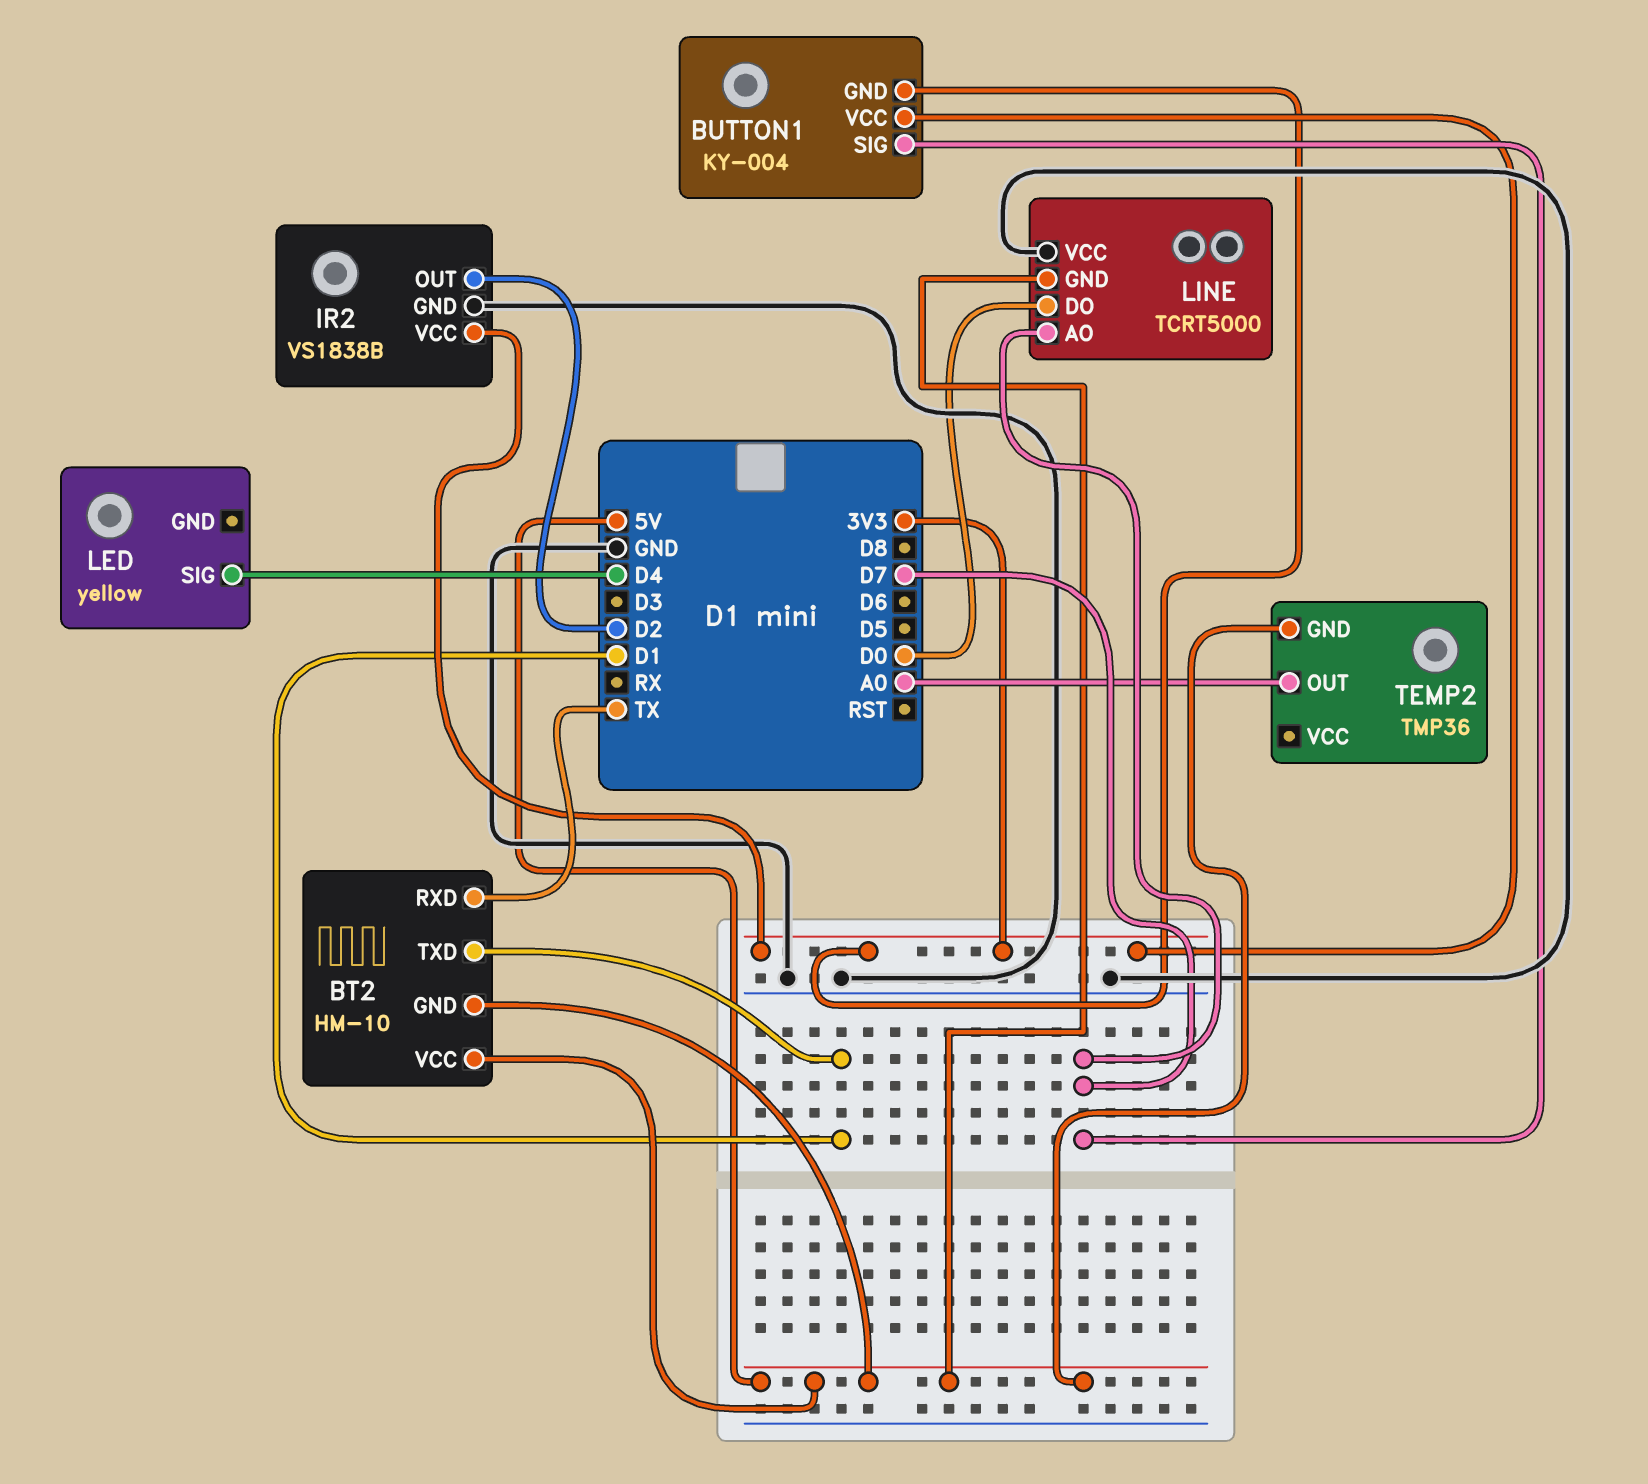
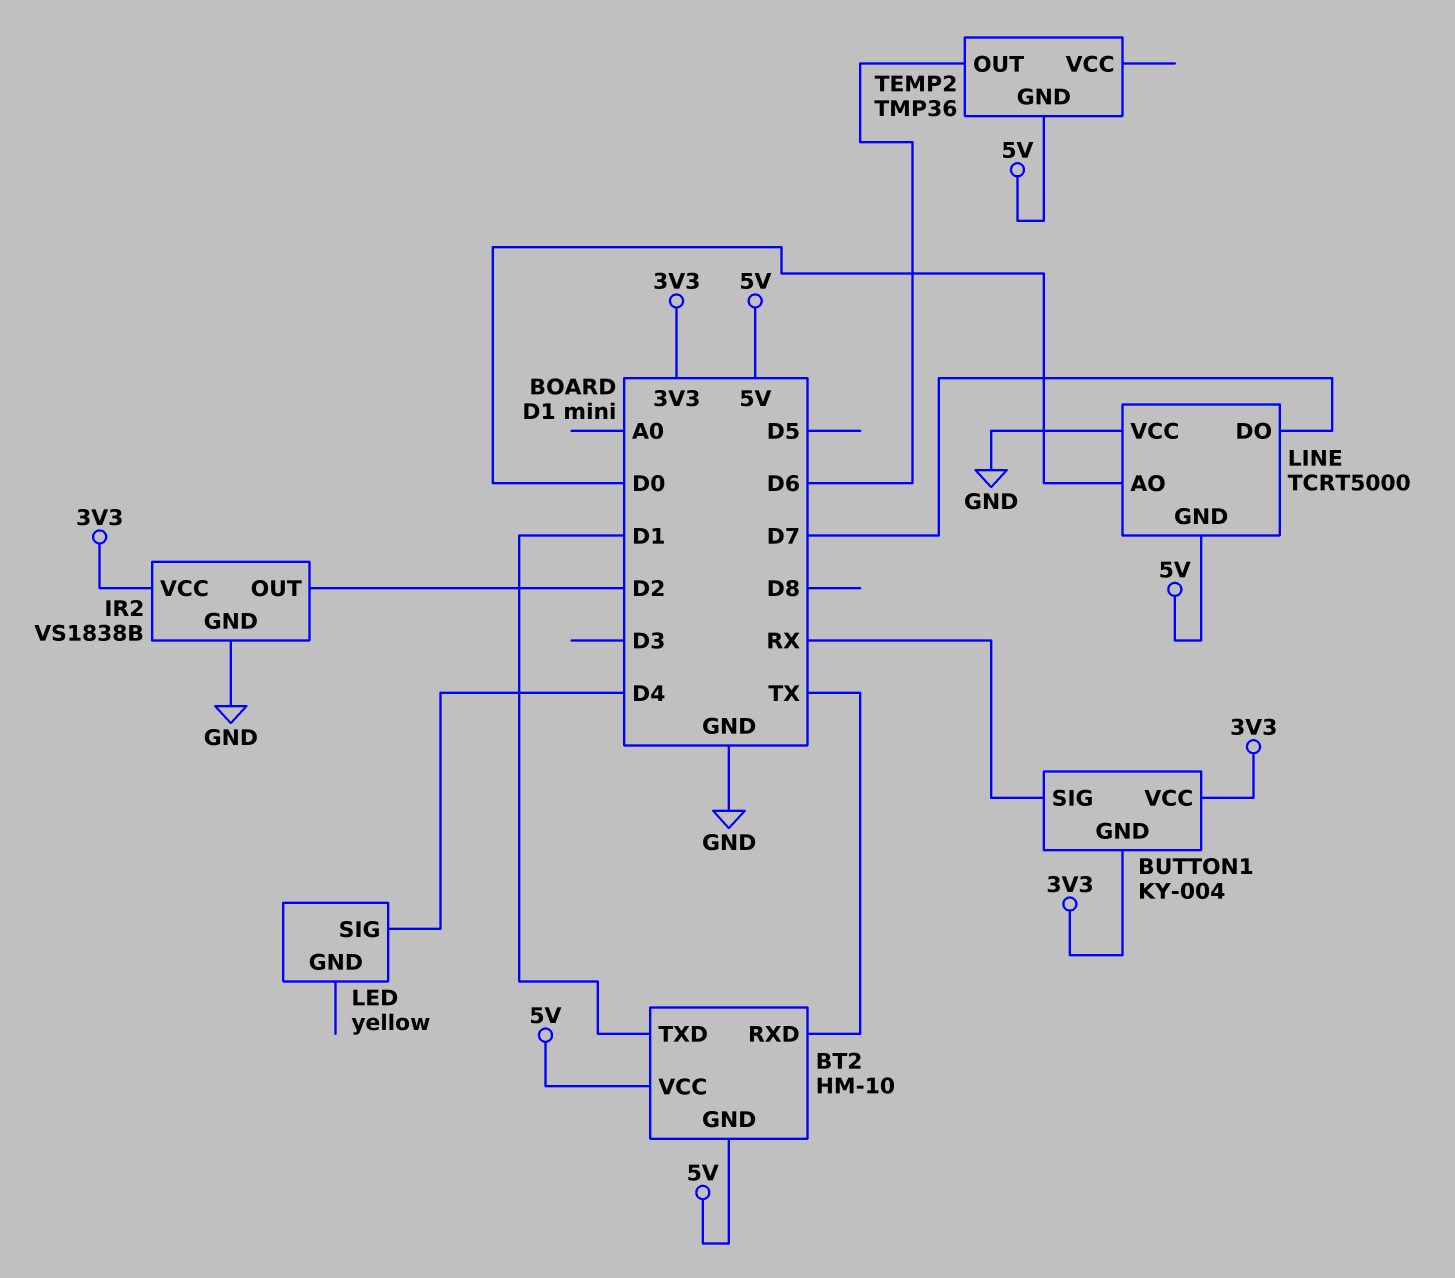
BUTTON1 pin SIG: D7 -> RX
LINE pin AO: D7 -> D0
LINE pin DO: D0 -> D7
TEMP2 pin OUT: A0 -> D6

